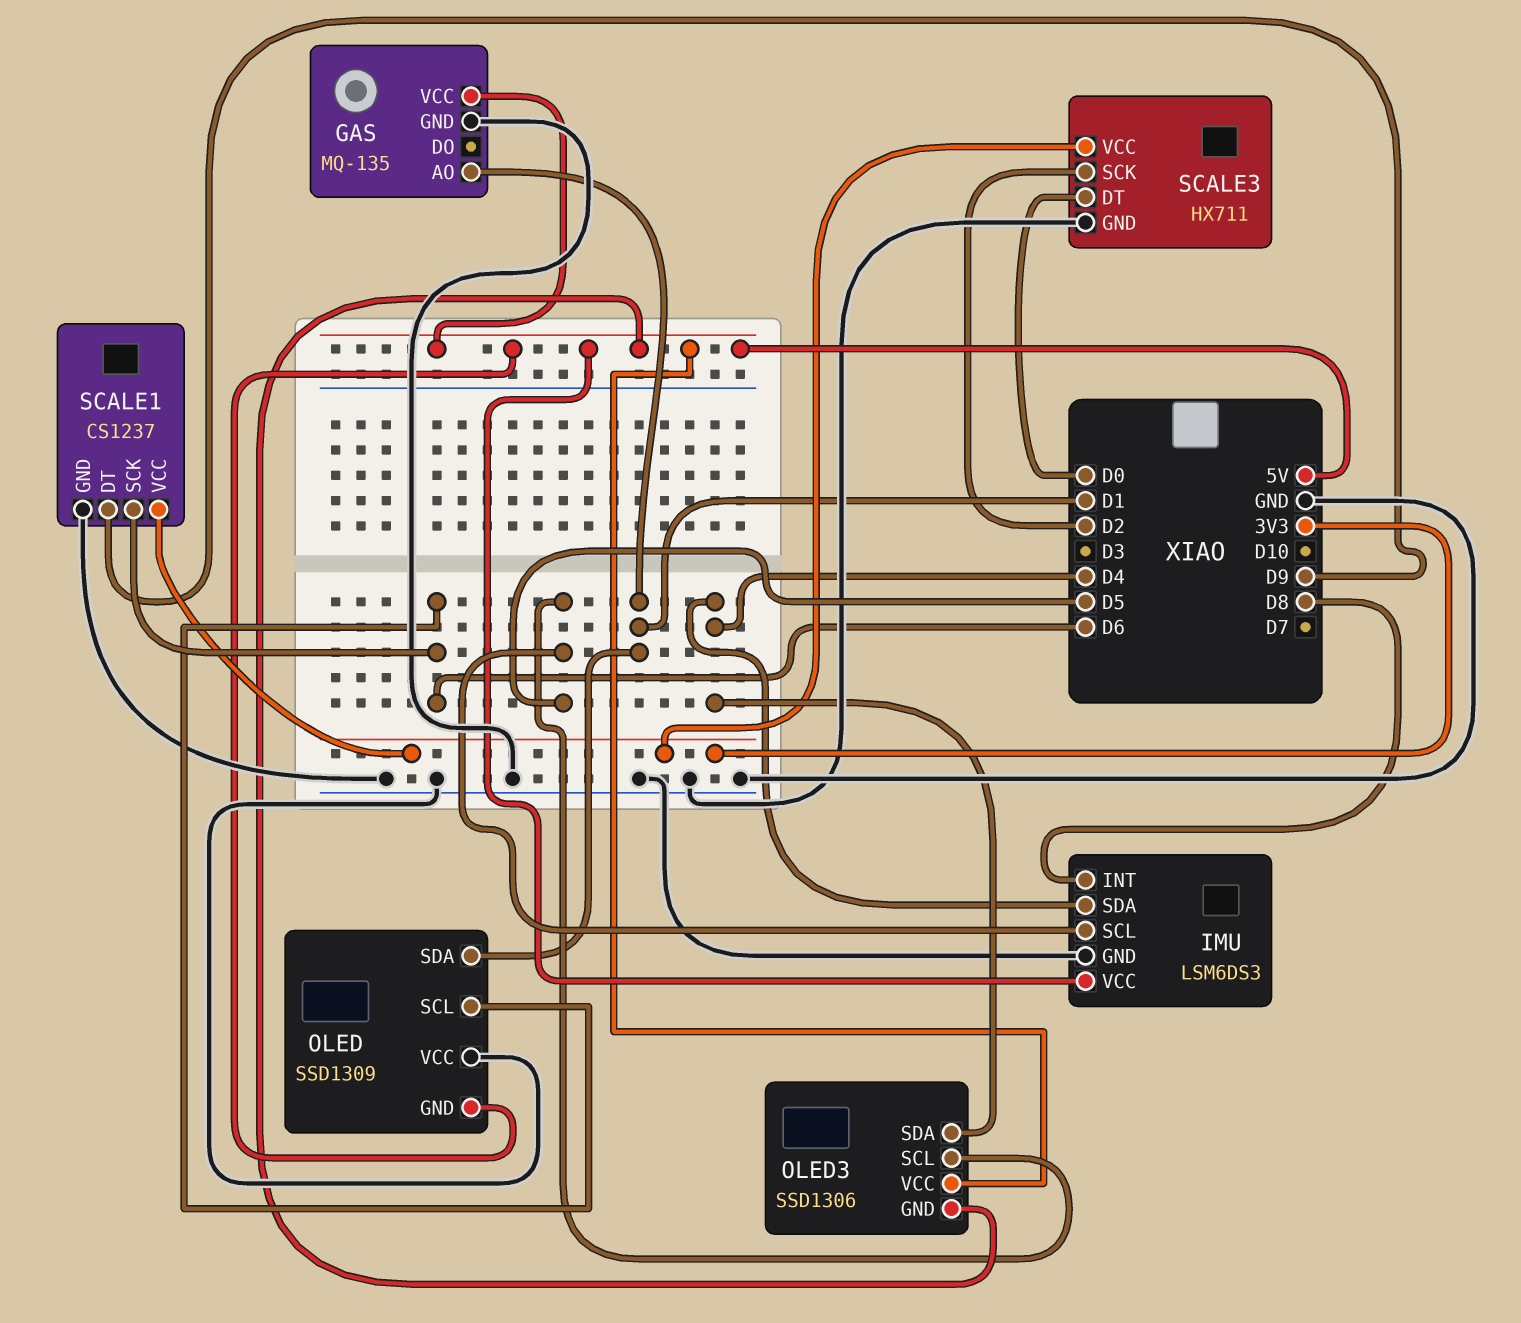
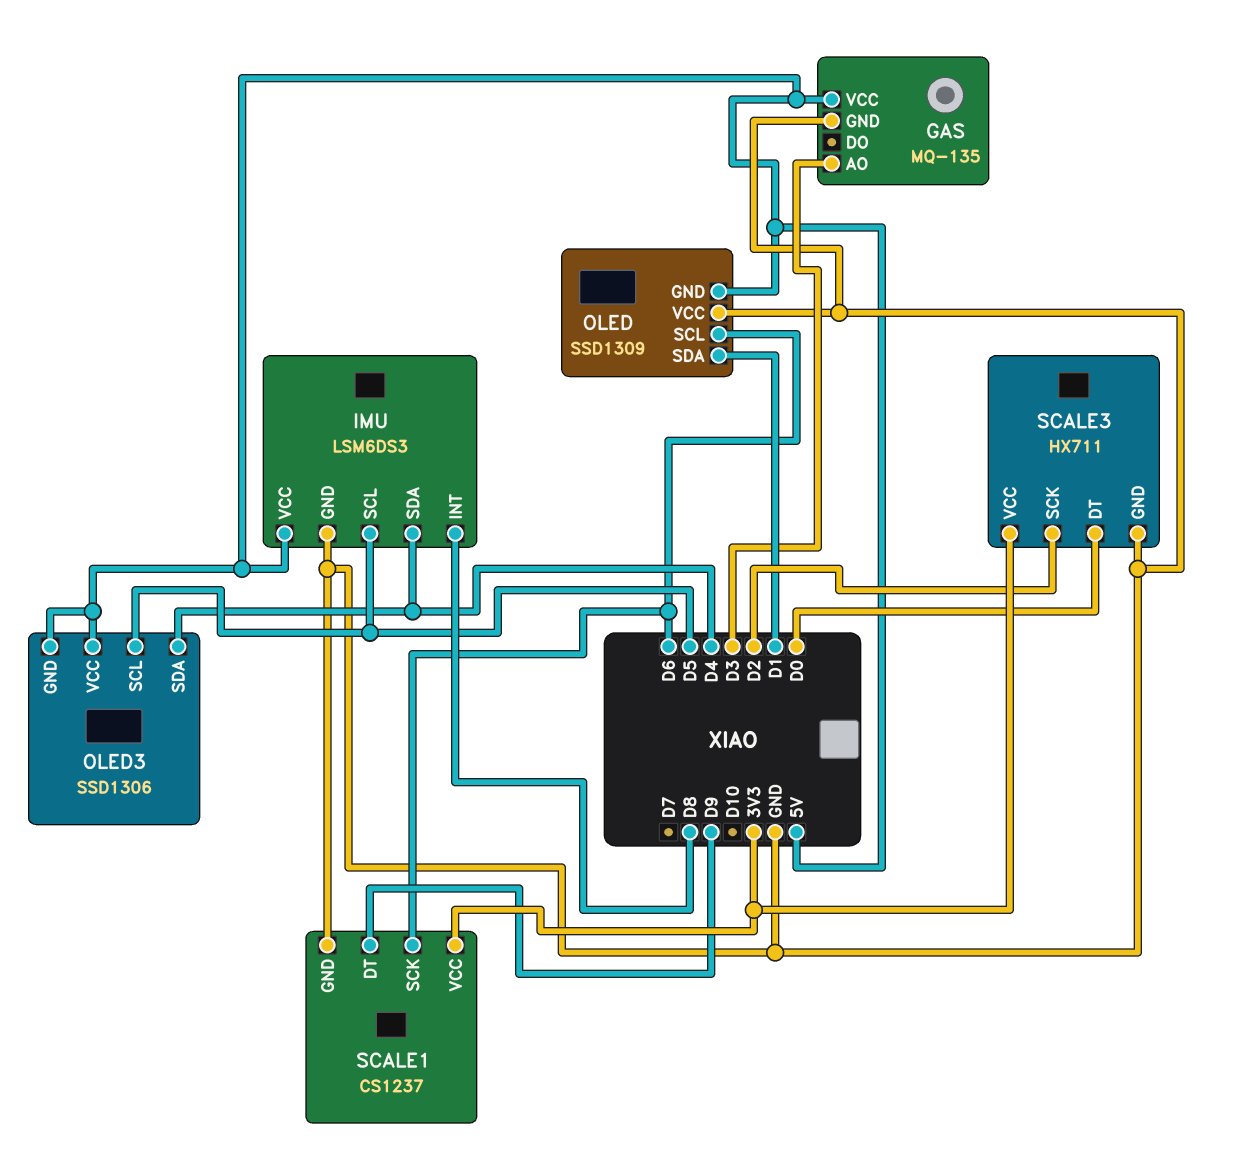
GAS pin AO: D1 -> D3

